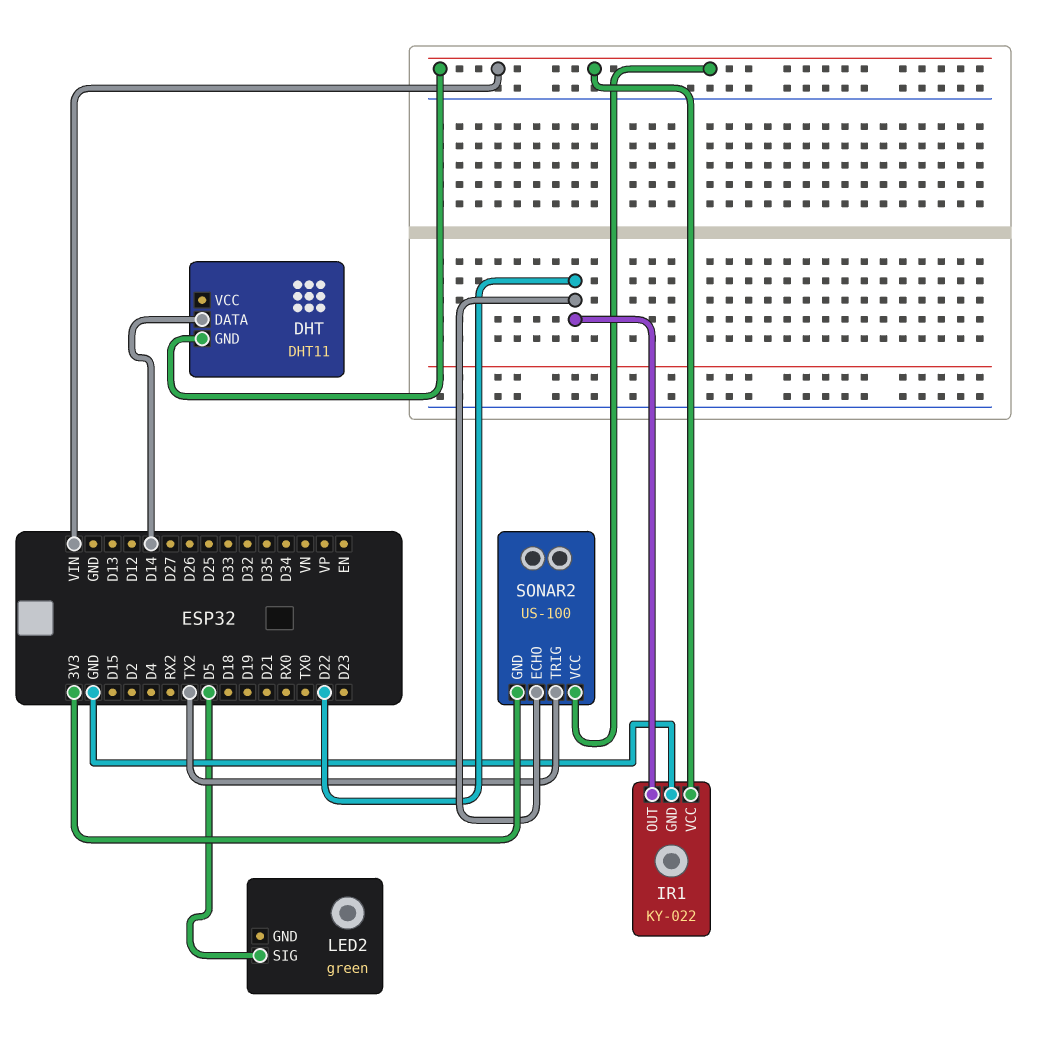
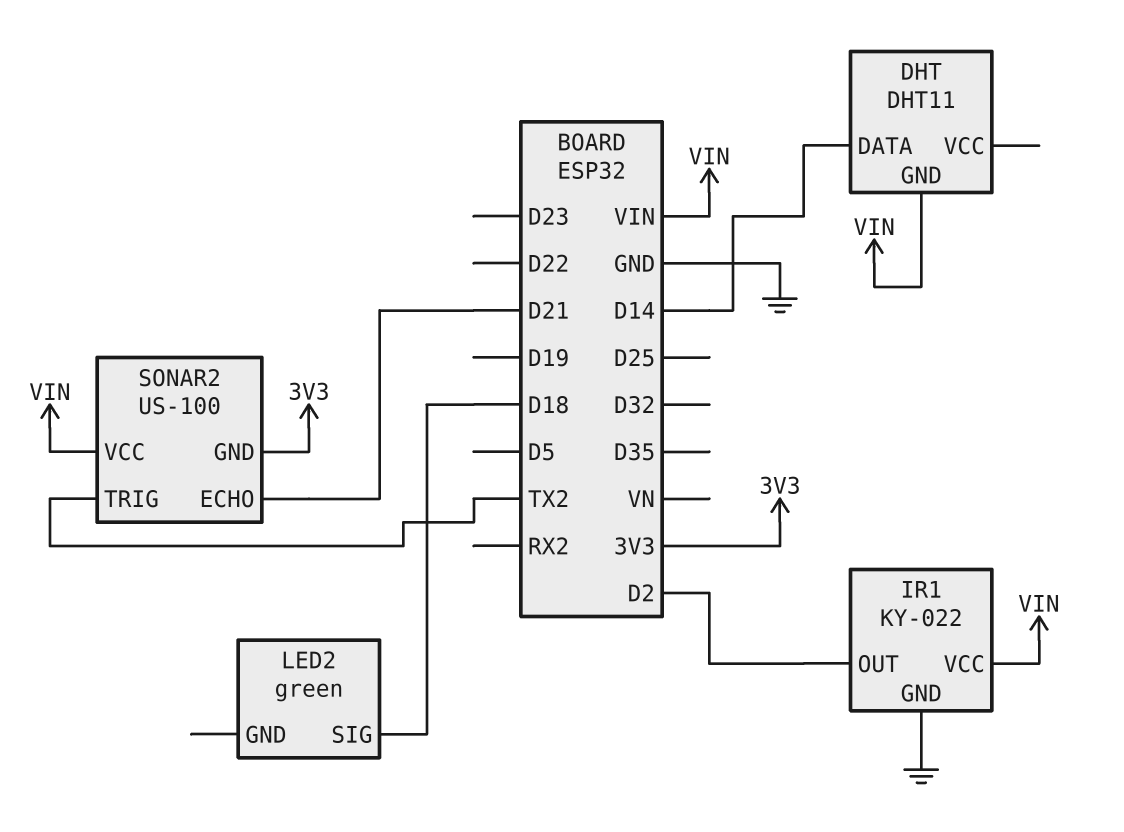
IR1 pin OUT: D22 -> D2
LED2 pin SIG: D5 -> D18
SONAR2 pin ECHO: D22 -> D21

